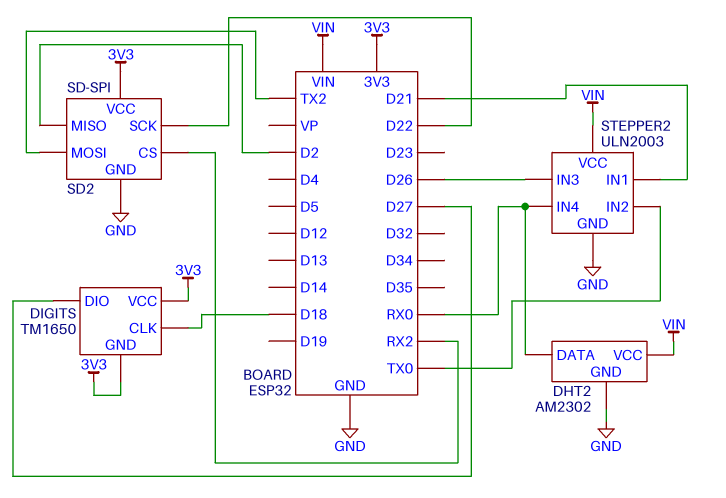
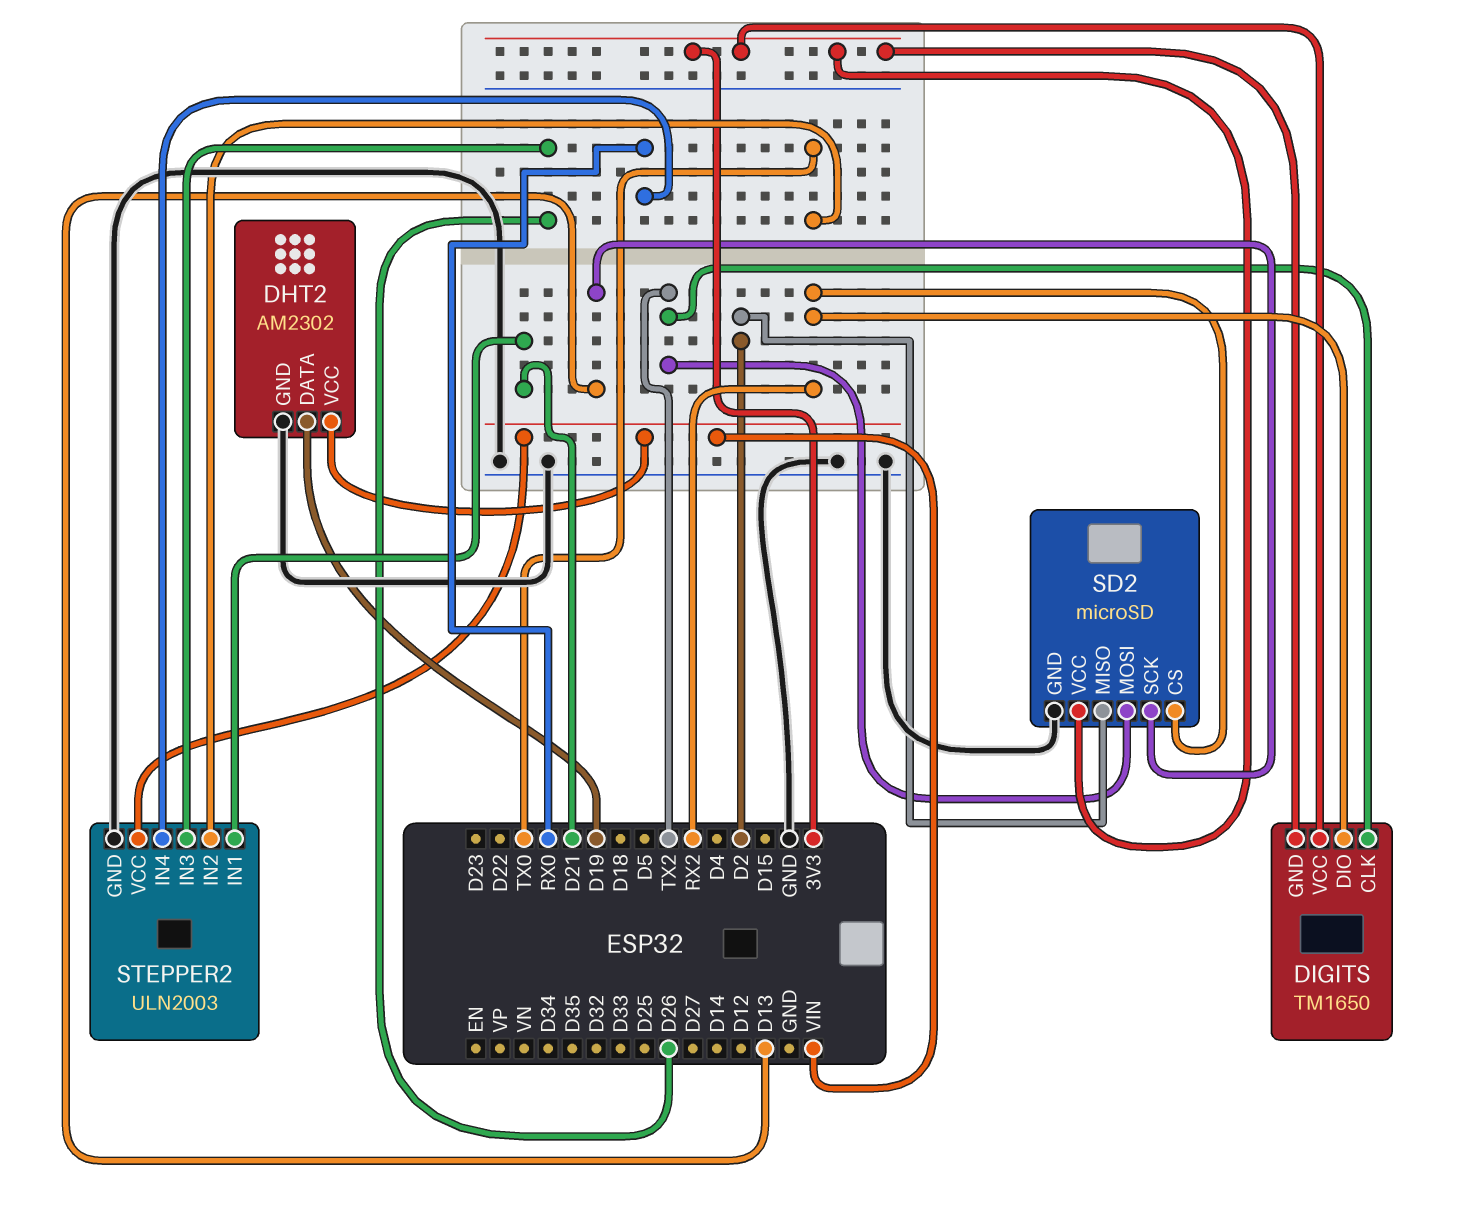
DHT2 pin DATA: RX0 -> D19
DIGITS pin CLK: D18 -> TX2
DIGITS pin DIO: D27 -> RX2
SD2: SD-SPI -> microSD
SD2 pin SCK: D22 -> D13

